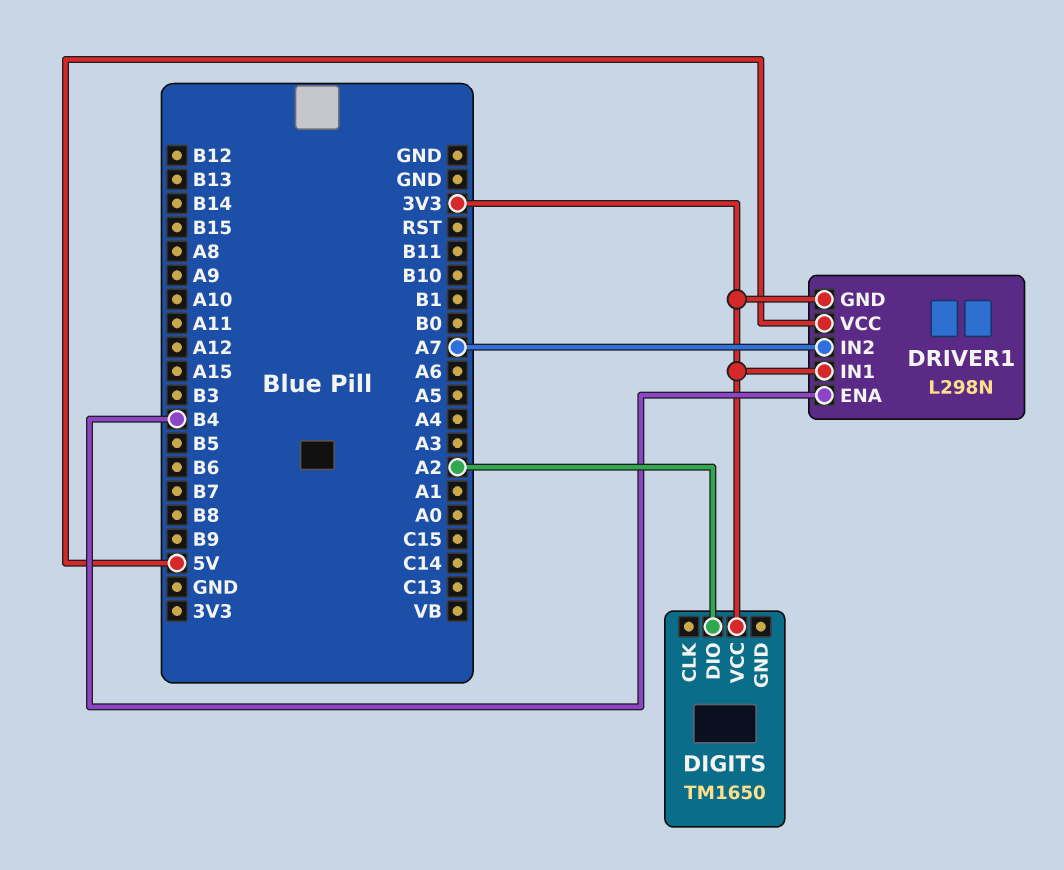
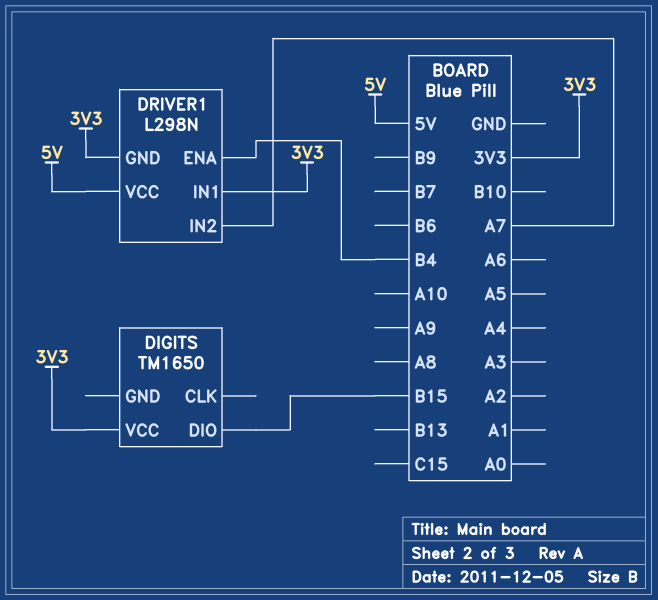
DIGITS pin DIO: A2 -> B15

